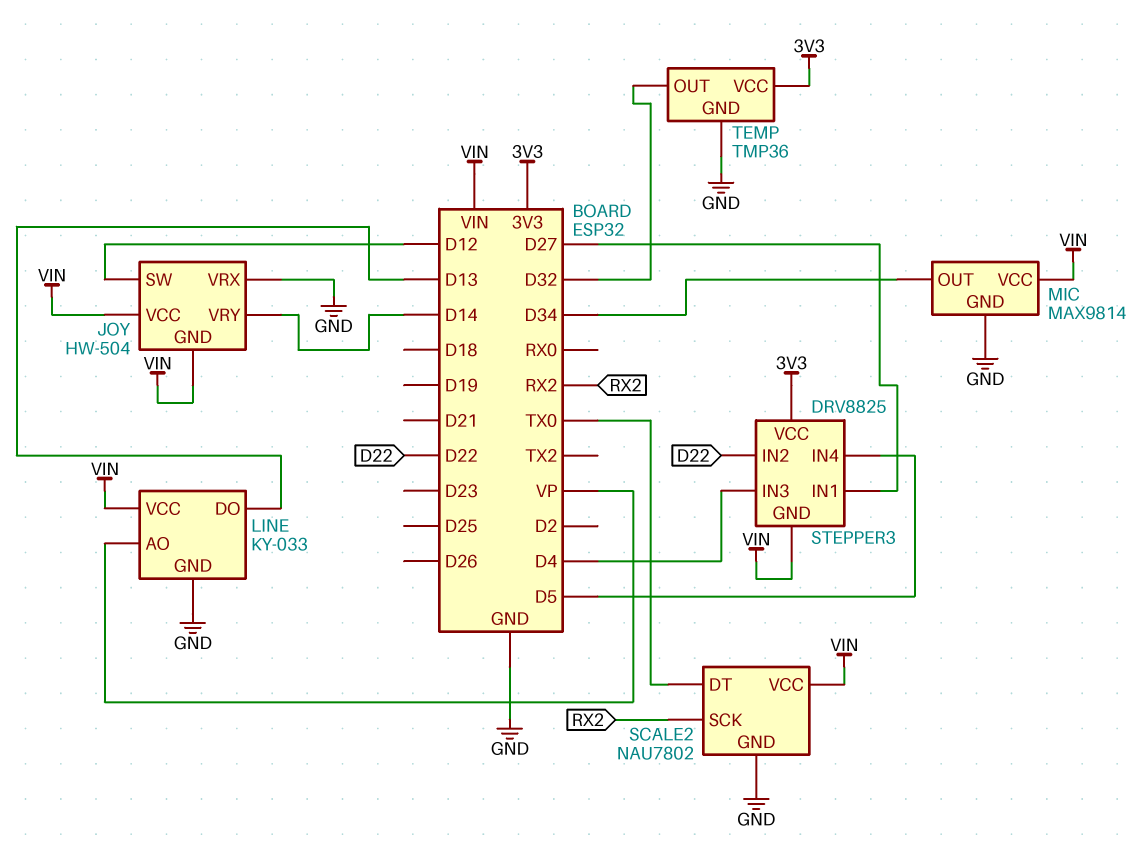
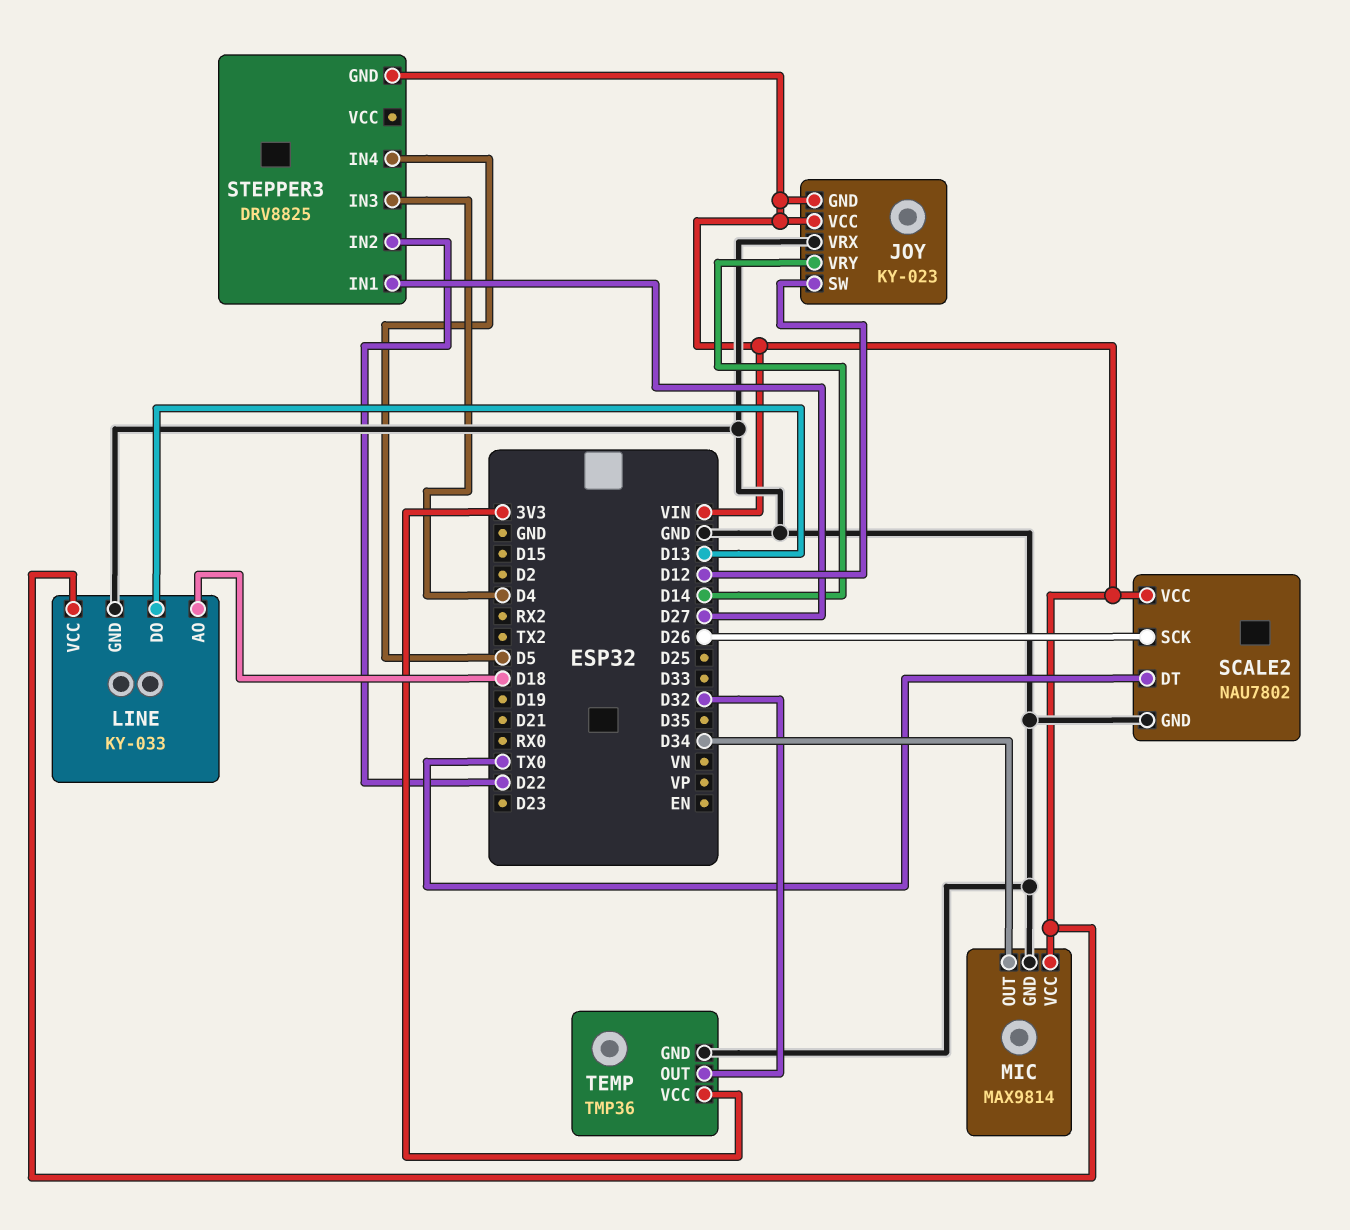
JOY: HW-504 -> KY-023
LINE pin AO: VP -> D18
SCALE2 pin SCK: RX2 -> D26
STEPPER3 pin VCC: 3V3 -> none

